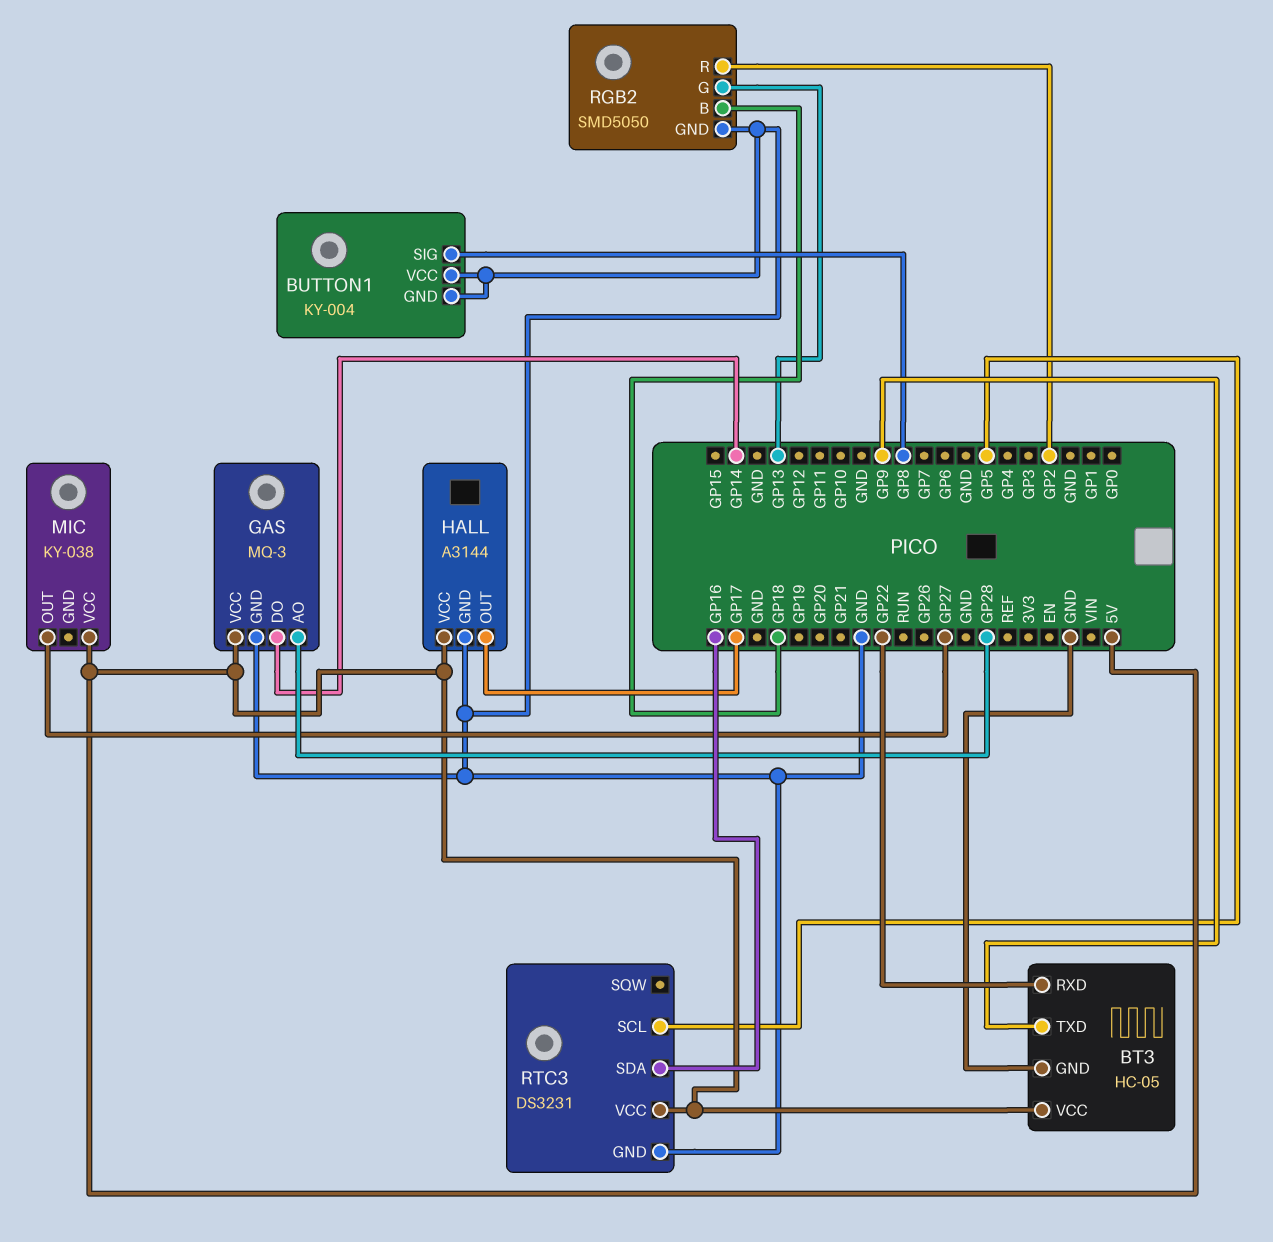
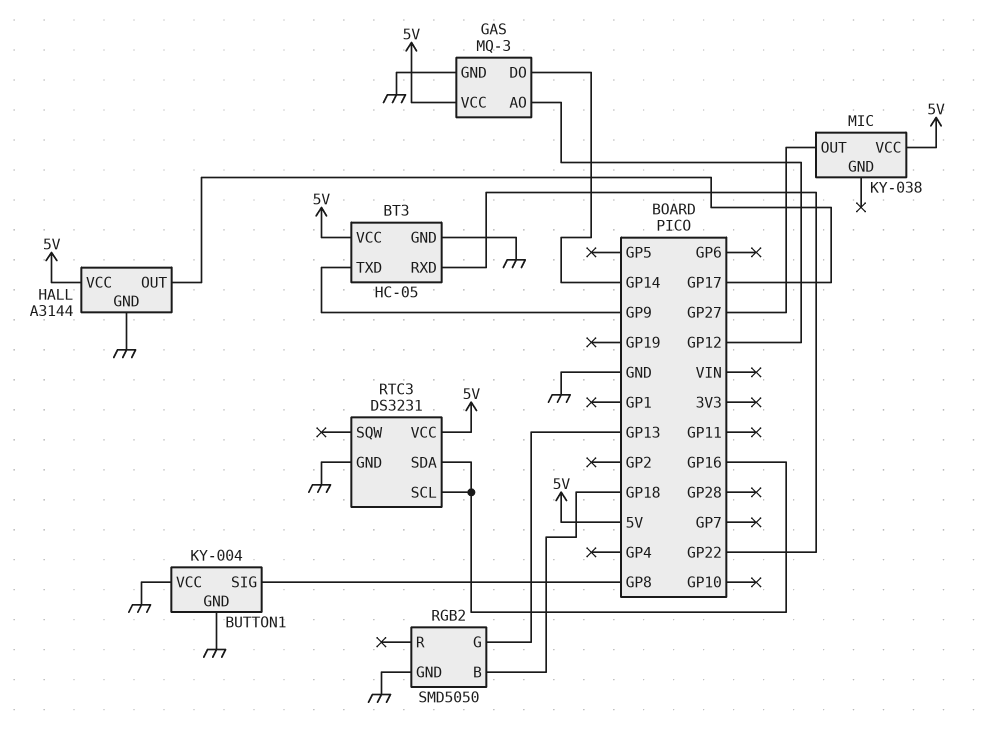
GAS pin AO: GP28 -> GP12
RGB2 pin R: GP2 -> none
RTC3 pin SCL: GP5 -> GP16

